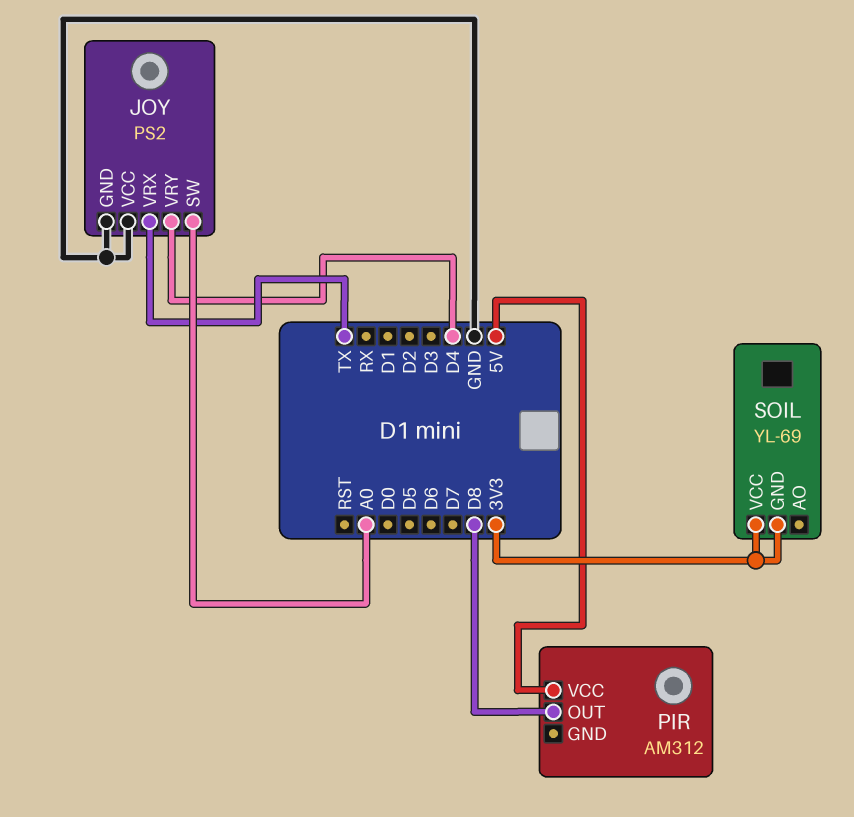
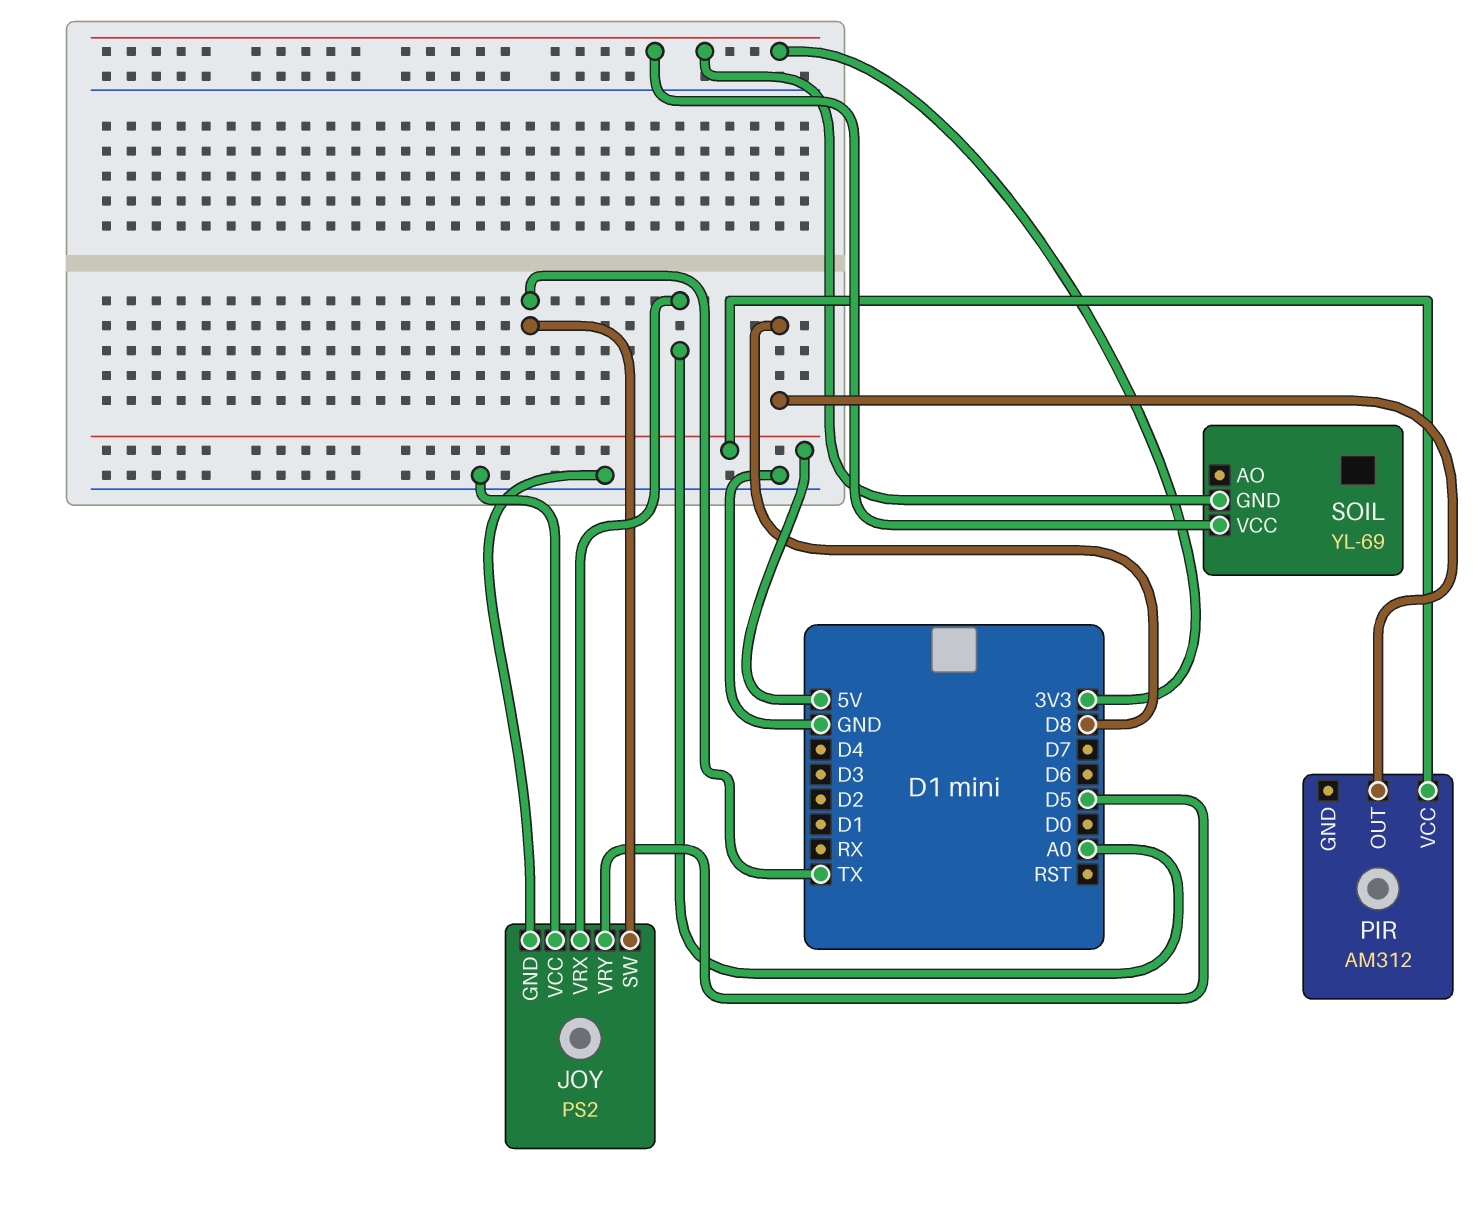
JOY pin SW: A0 -> TX
JOY pin VRX: TX -> A0
JOY pin VRY: D4 -> D5

